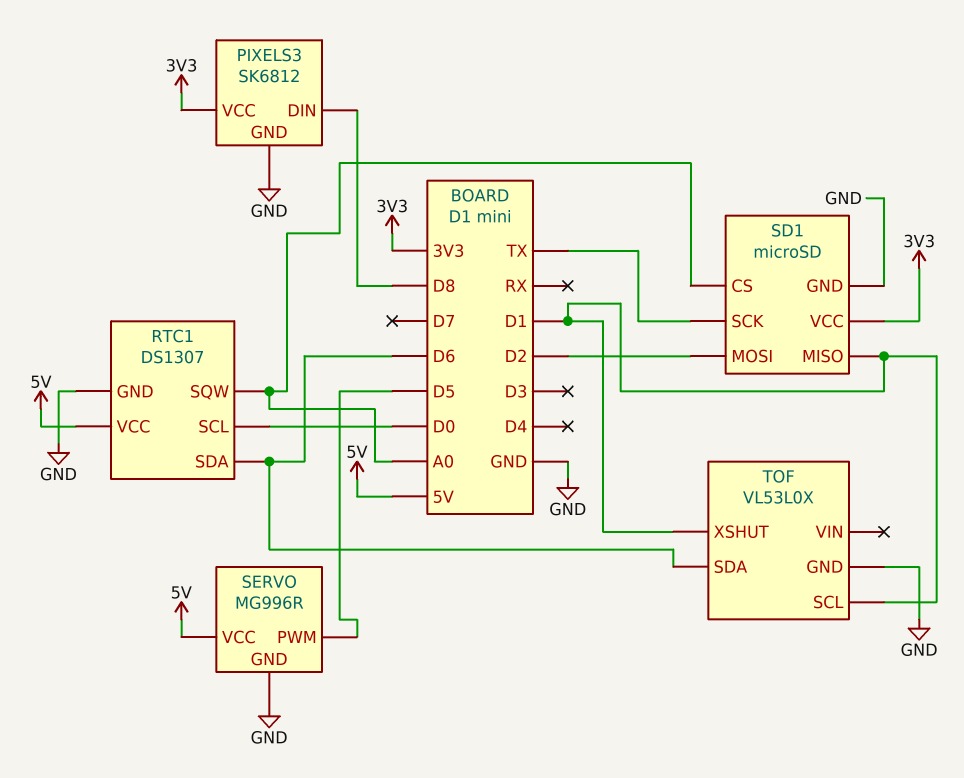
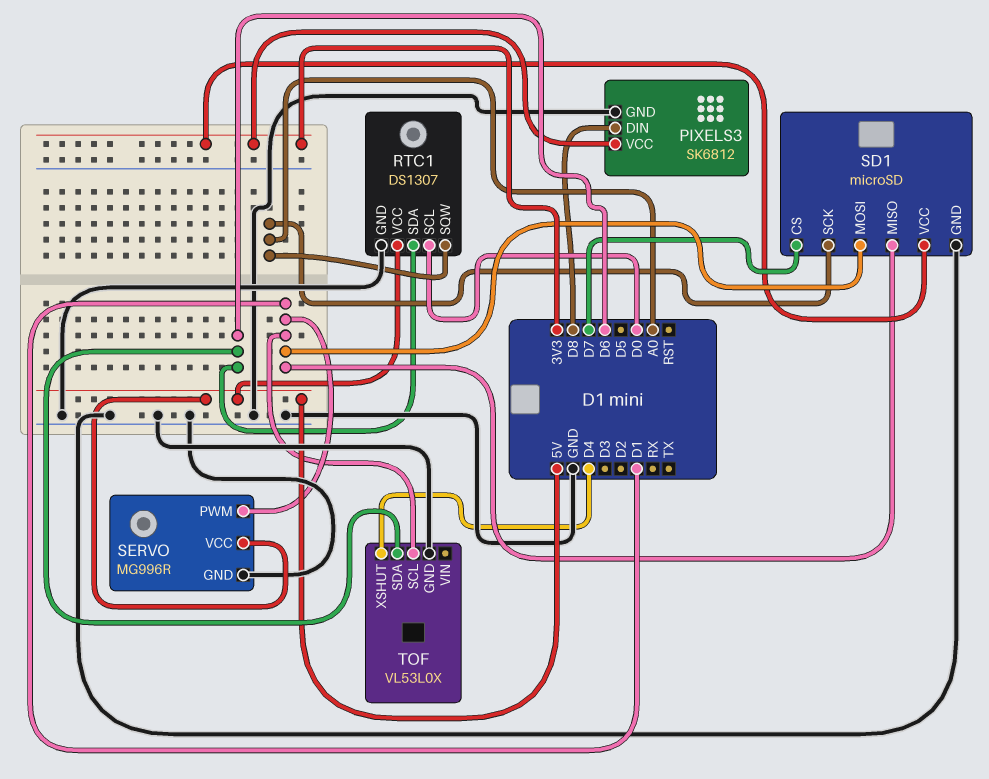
SD1 pin CS: A0 -> D7
SD1 pin MOSI: D2 -> D1
SD1 pin SCK: TX -> A0
SERVO pin PWM: D5 -> D1
TOF pin XSHUT: D1 -> D4

